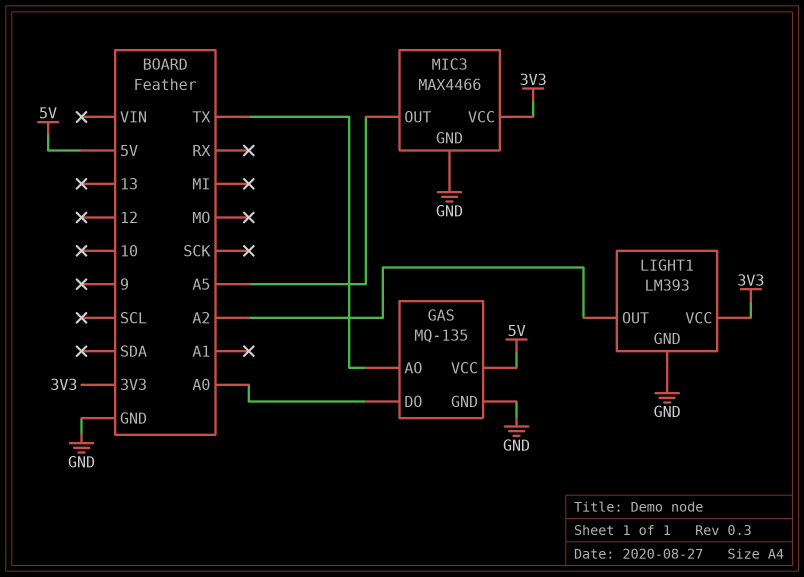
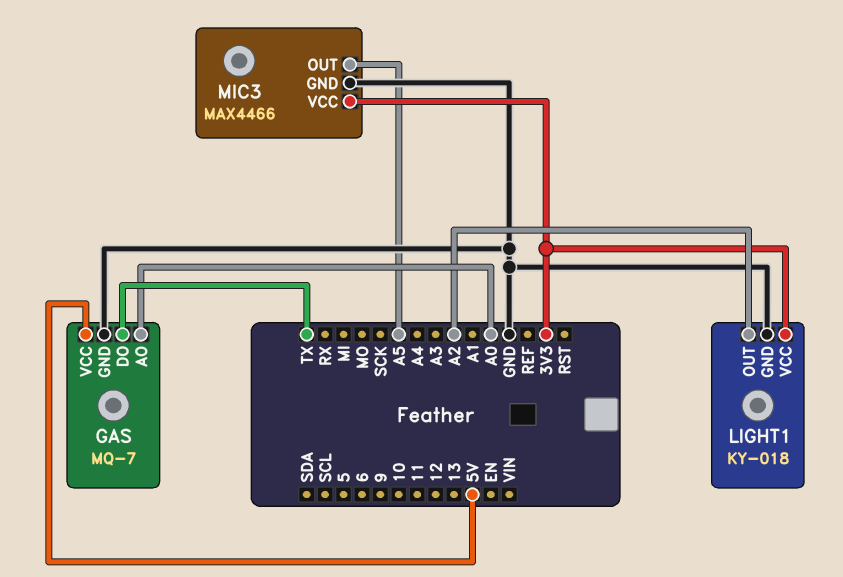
GAS: MQ-135 -> MQ-7
GAS pin AO: TX -> A0
GAS pin DO: A0 -> TX
LIGHT1: LM393 -> KY-018

